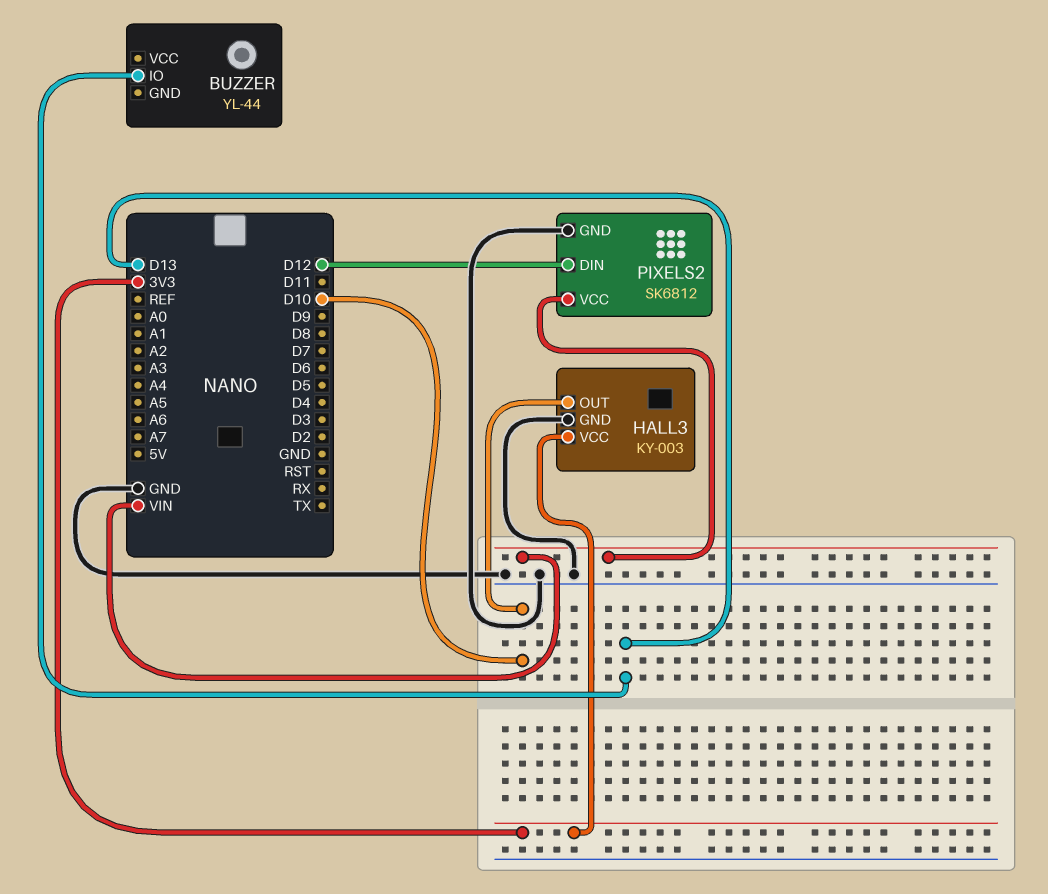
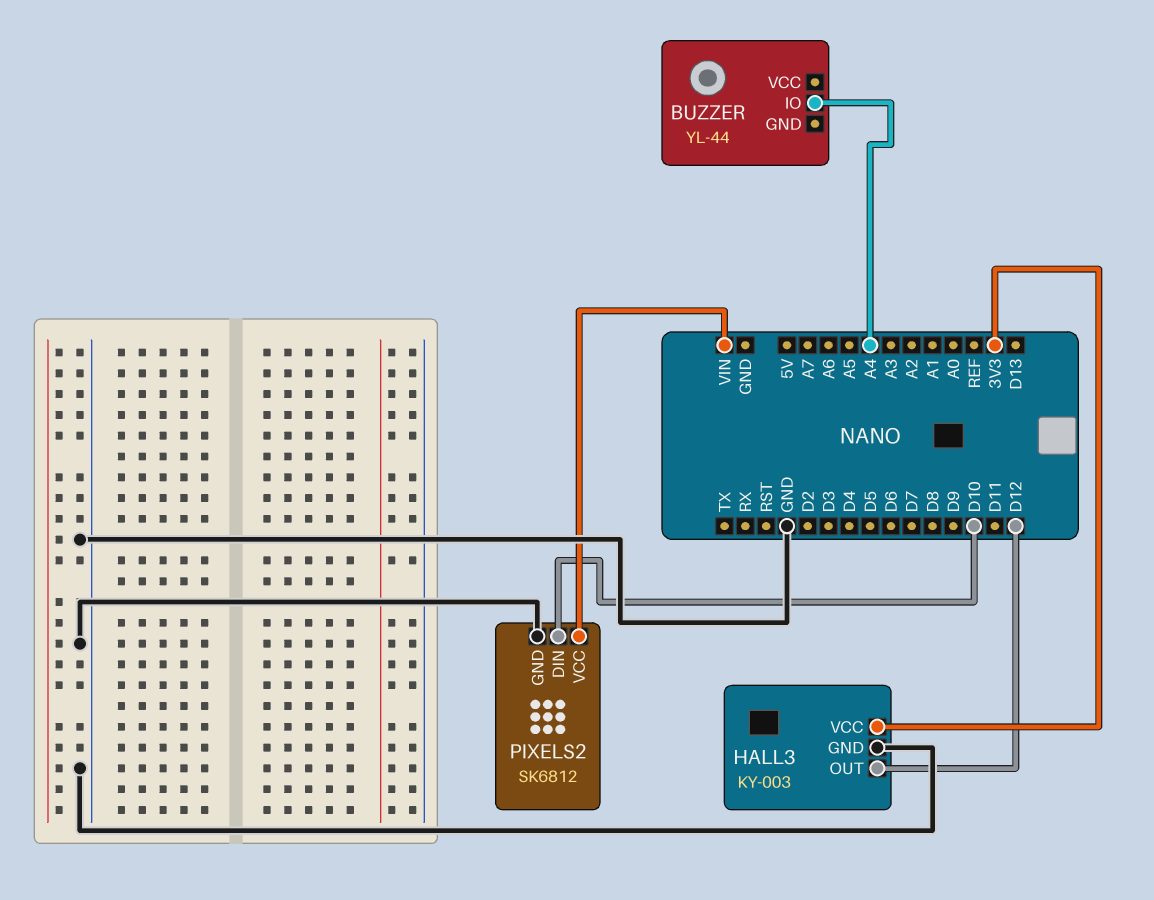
BUZZER pin IO: D13 -> A4
HALL3 pin OUT: D10 -> D12
PIXELS2 pin DIN: D12 -> D10

